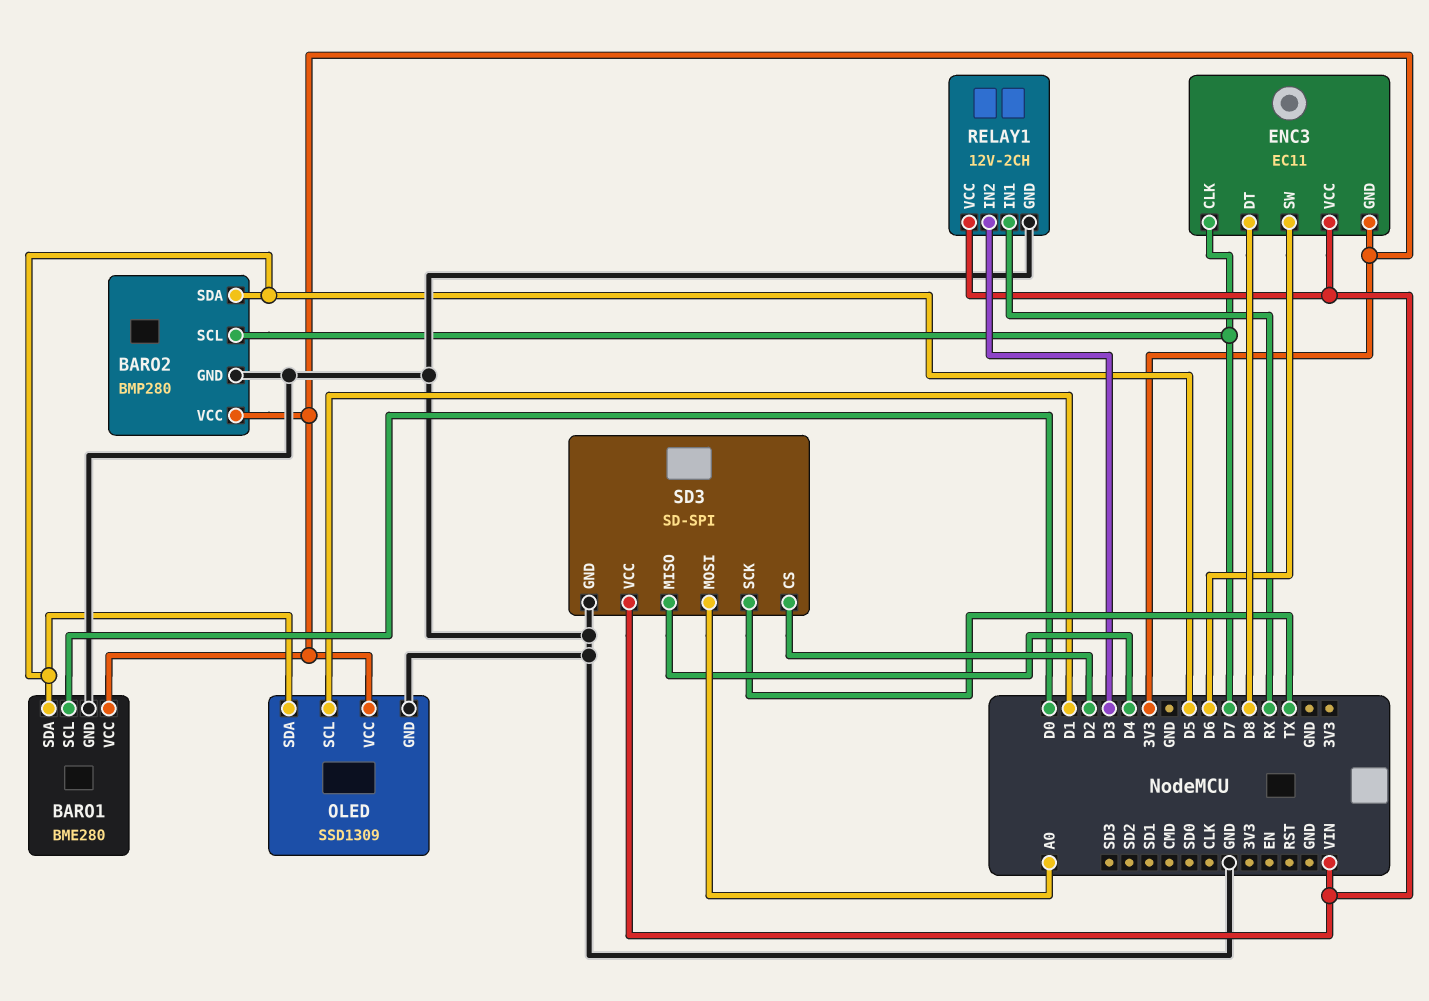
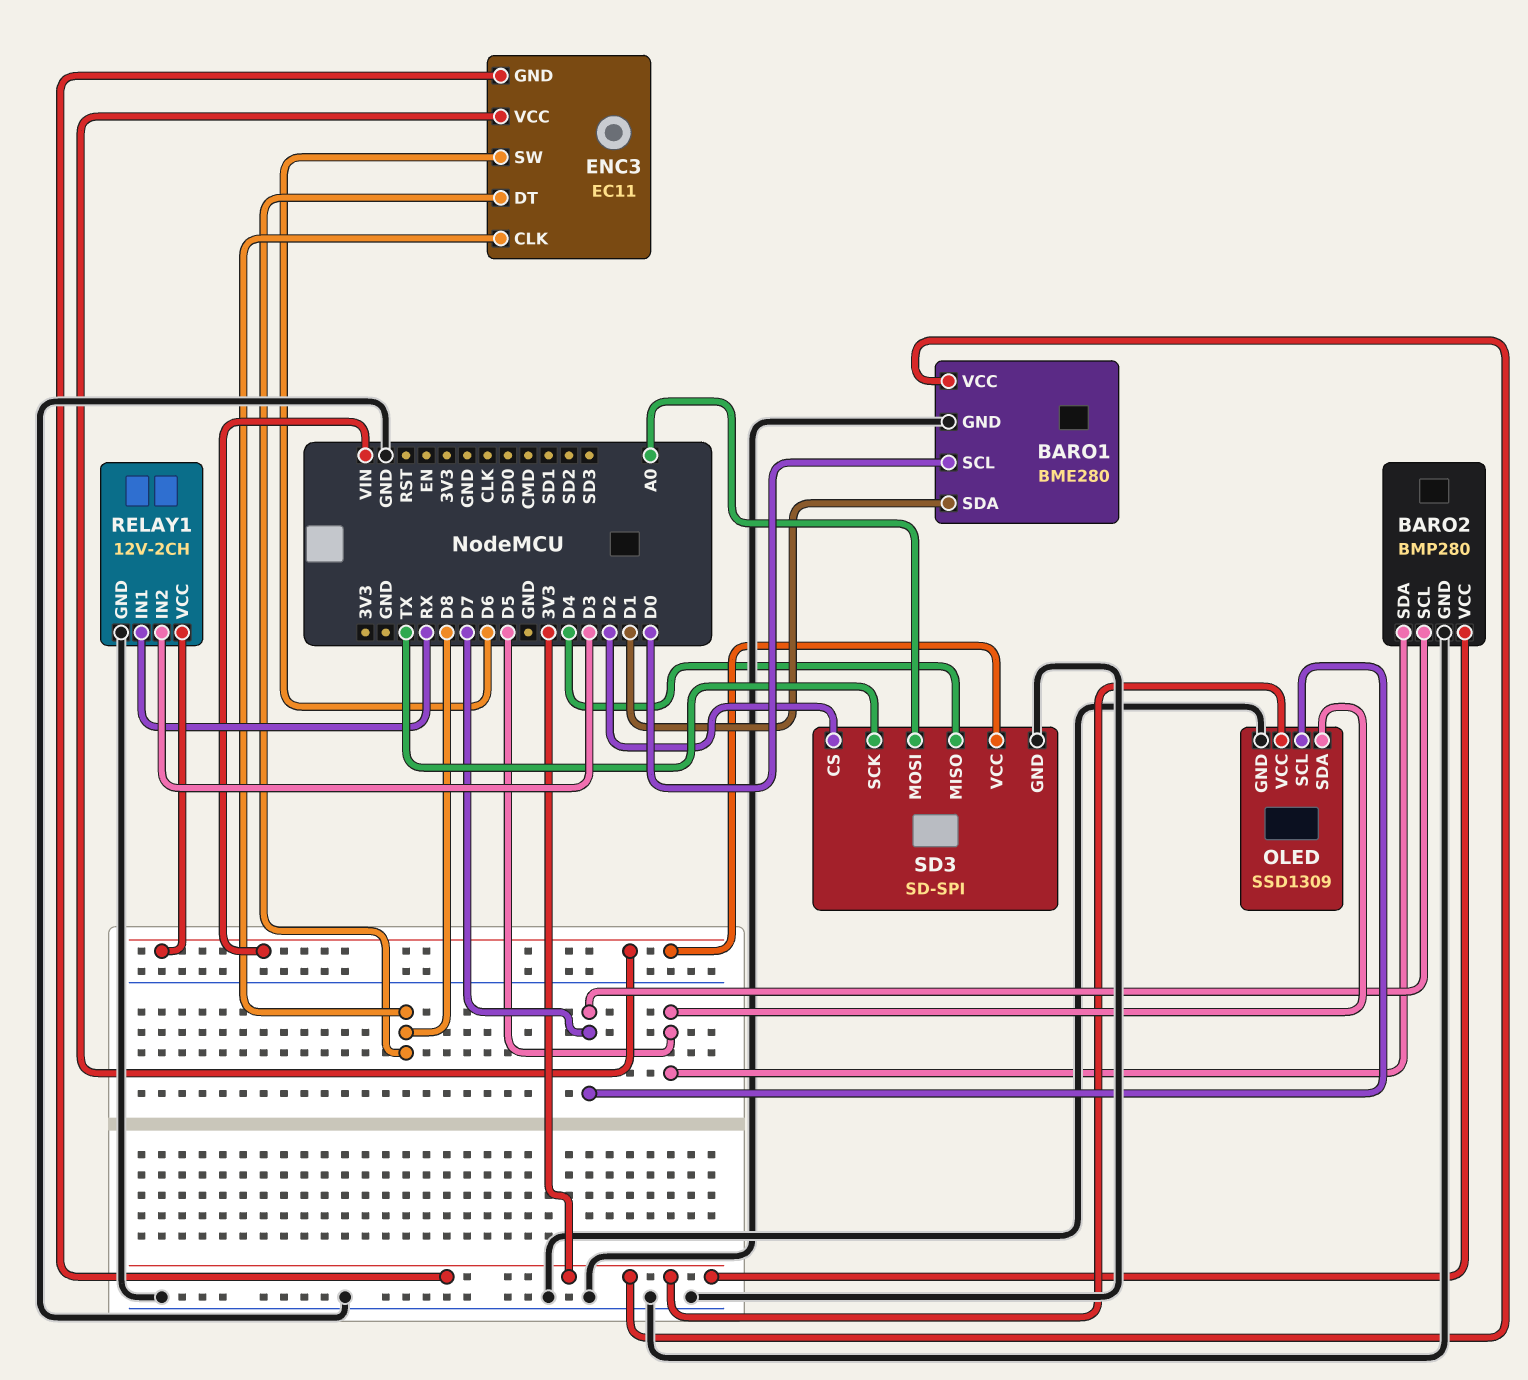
BARO1 pin SDA: D5 -> D1
ENC3 pin CLK: D7 -> D8
OLED pin SCL: D1 -> D7

